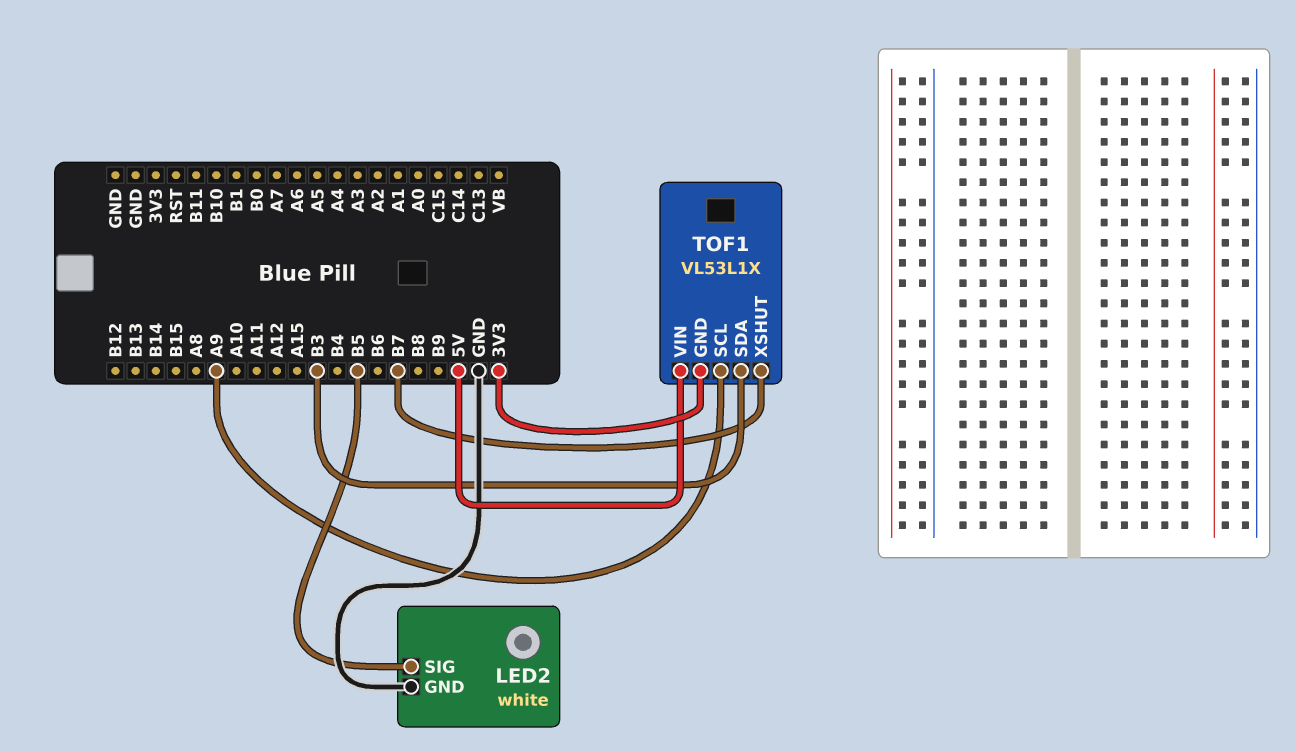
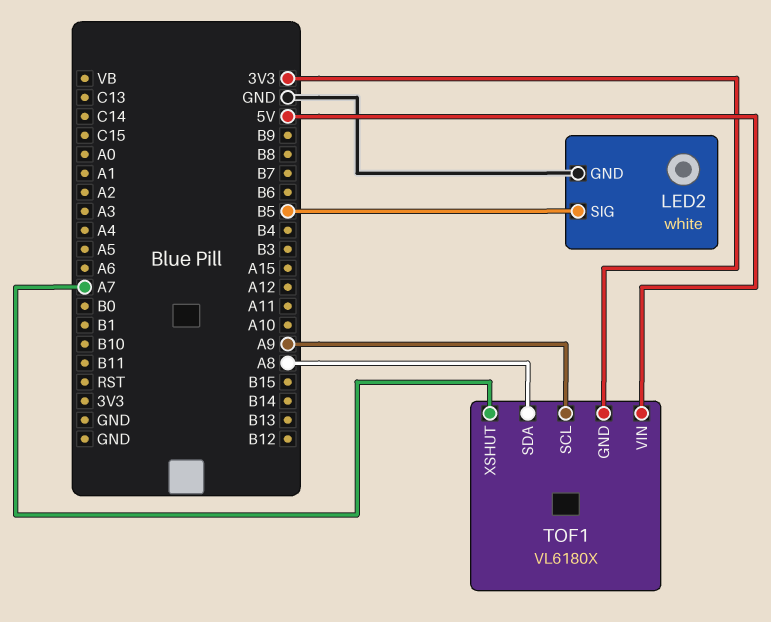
TOF1: VL53L1X -> VL6180X
TOF1 pin SDA: B3 -> A8
TOF1 pin XSHUT: B7 -> A7

